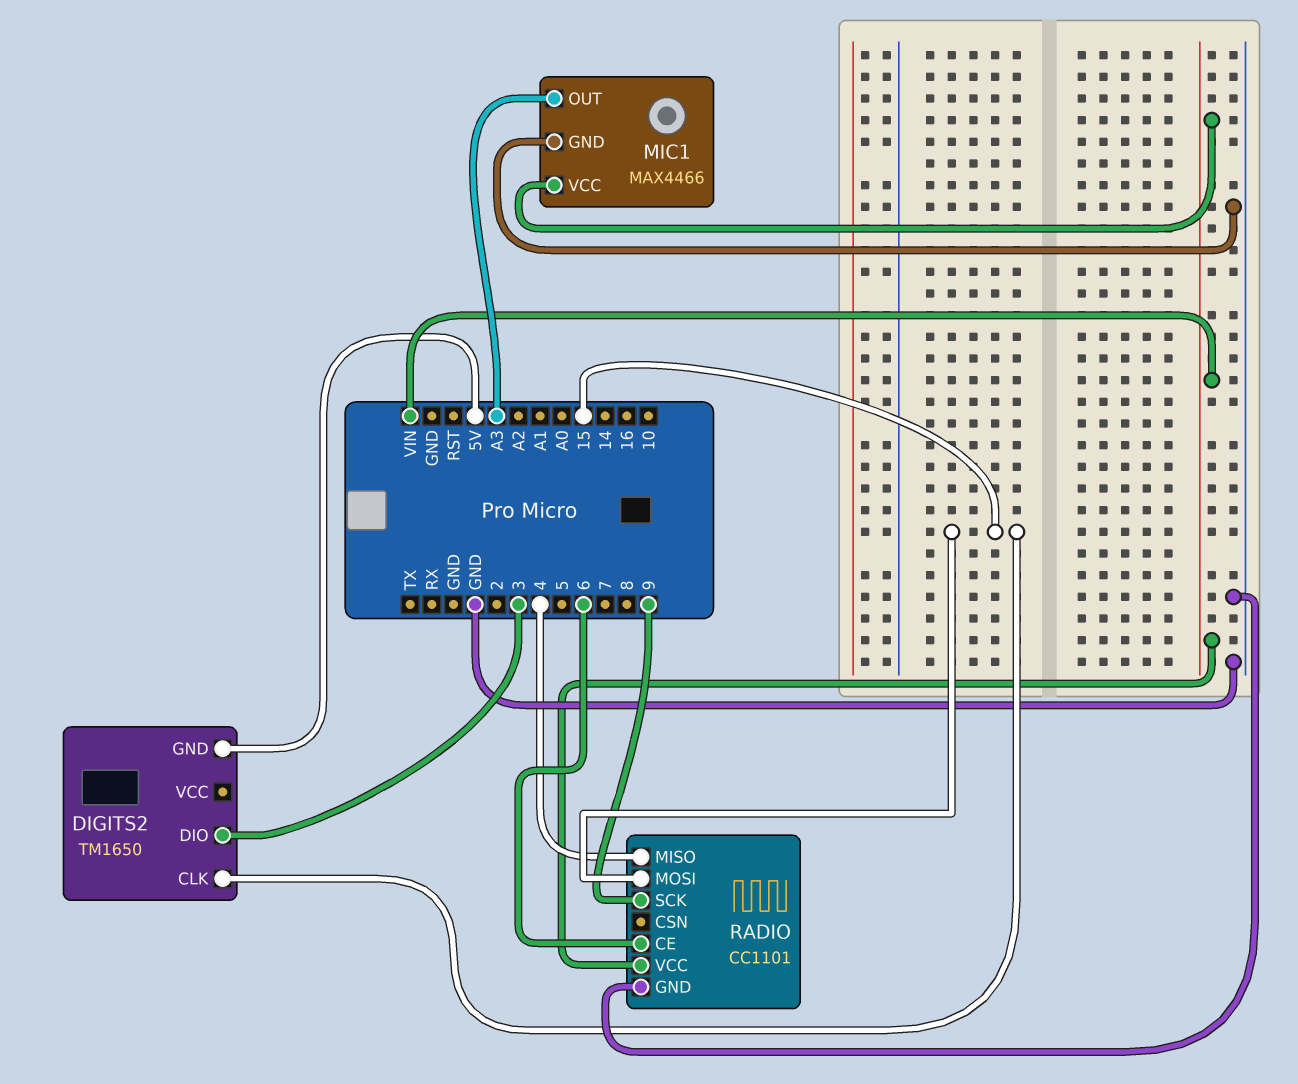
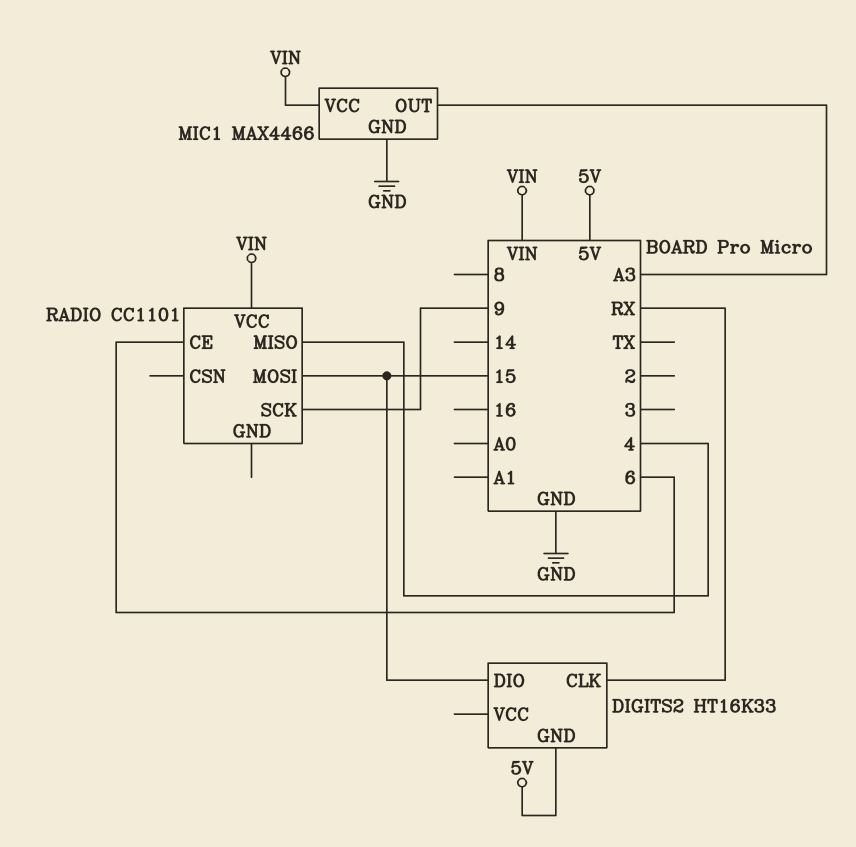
DIGITS2: TM1650 -> HT16K33
DIGITS2 pin CLK: 15 -> RX
DIGITS2 pin DIO: 3 -> 15
RADIO pin GND: GND -> none

